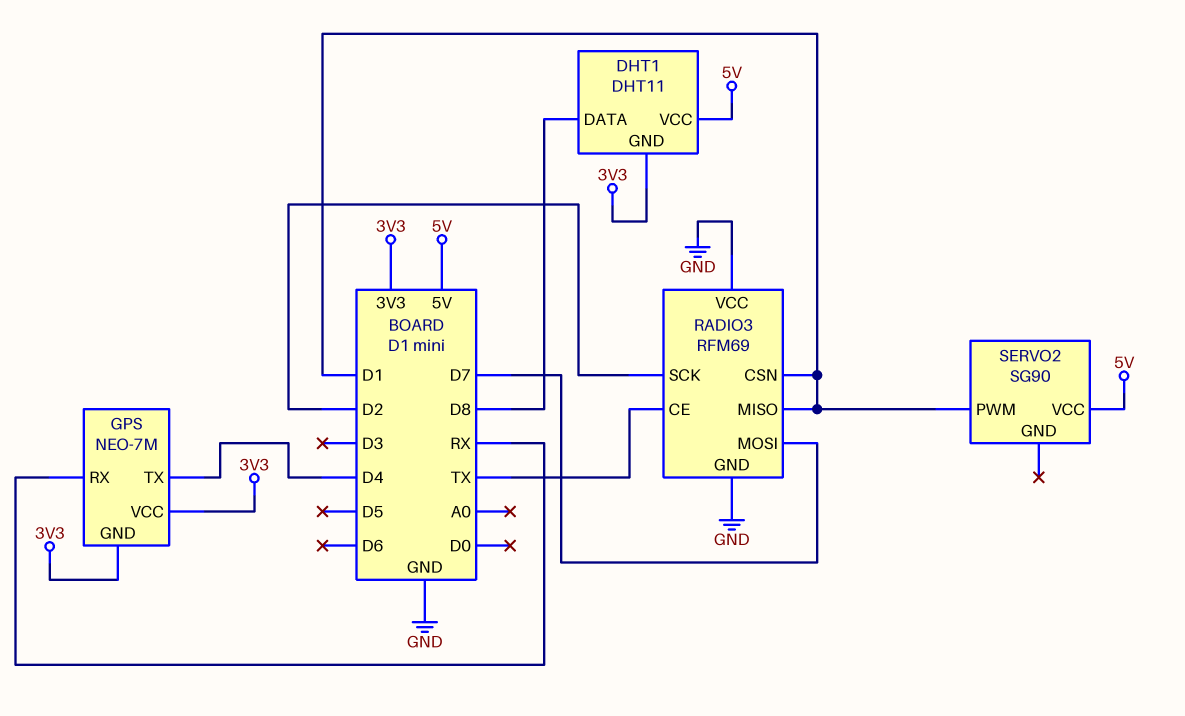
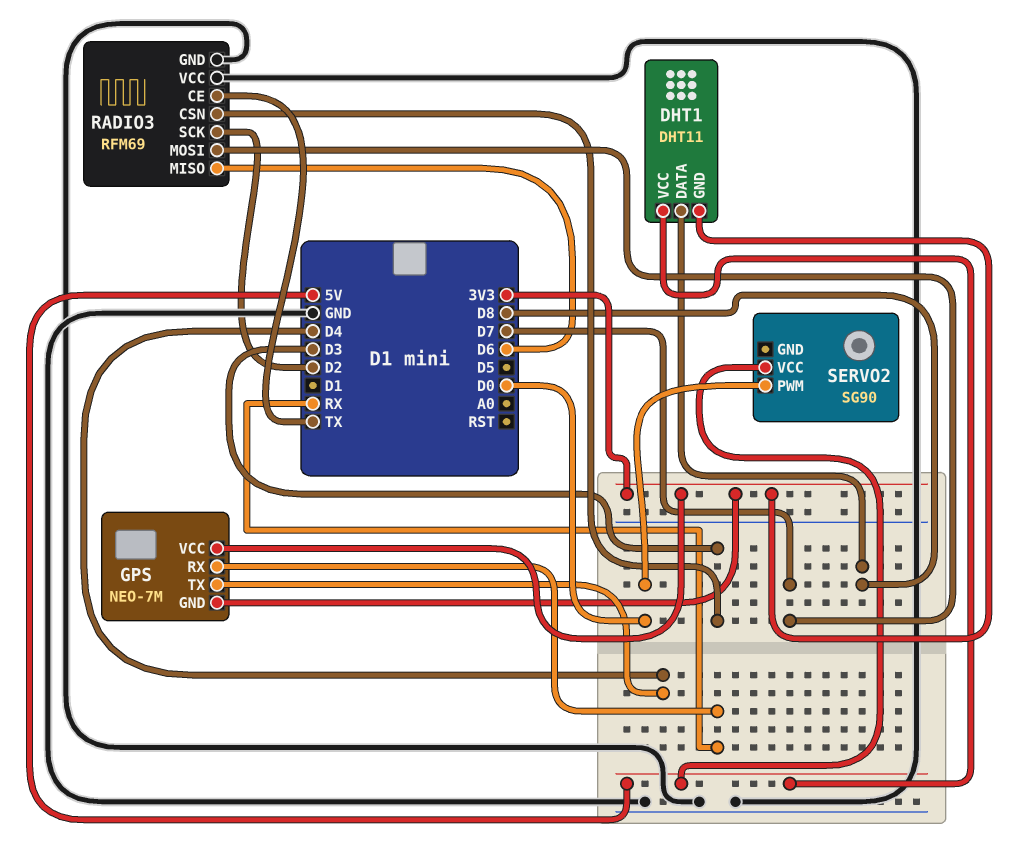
RADIO3 pin CSN: D1 -> D3
RADIO3 pin MISO: D1 -> D6
SERVO2 pin PWM: D1 -> D0

